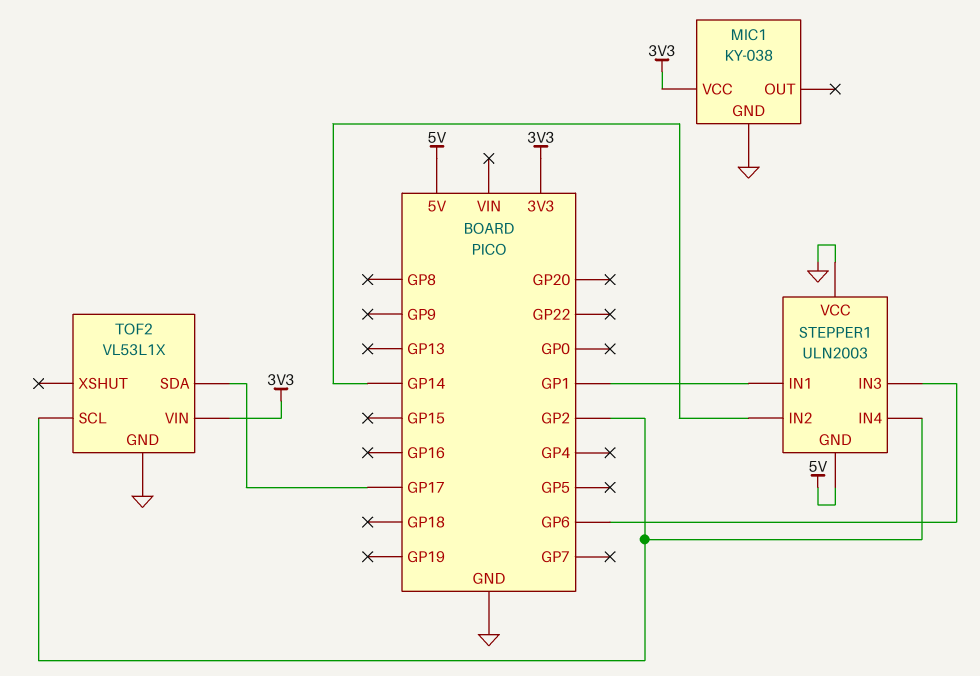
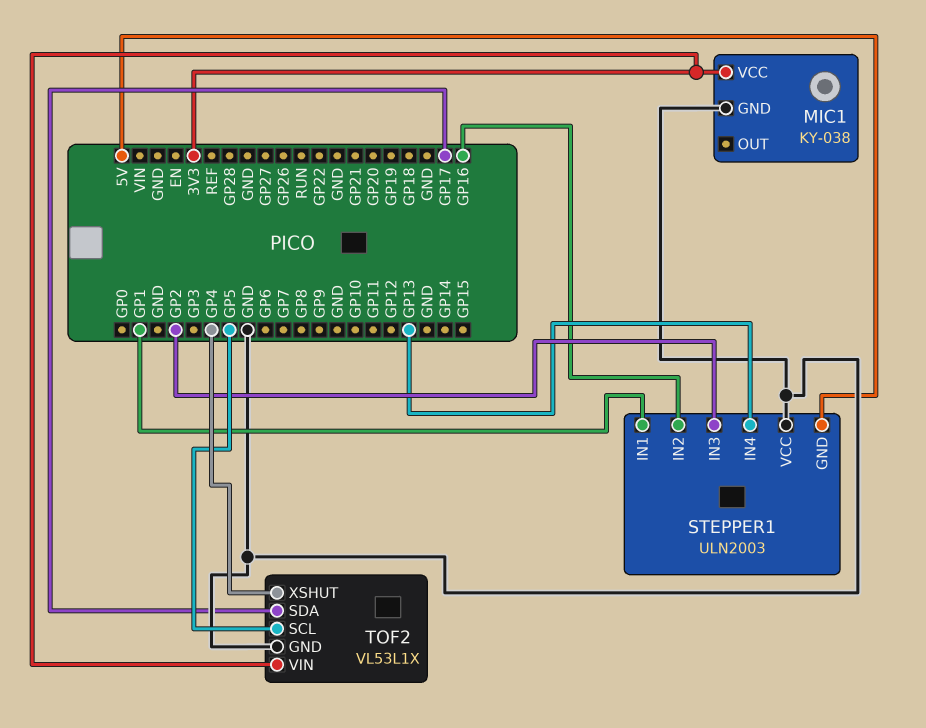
STEPPER1 pin IN2: GP14 -> GP16
STEPPER1 pin IN3: GP6 -> GP2
STEPPER1 pin IN4: GP2 -> GP13
TOF2 pin SCL: GP2 -> GP5
TOF2 pin XSHUT: none -> GP4

